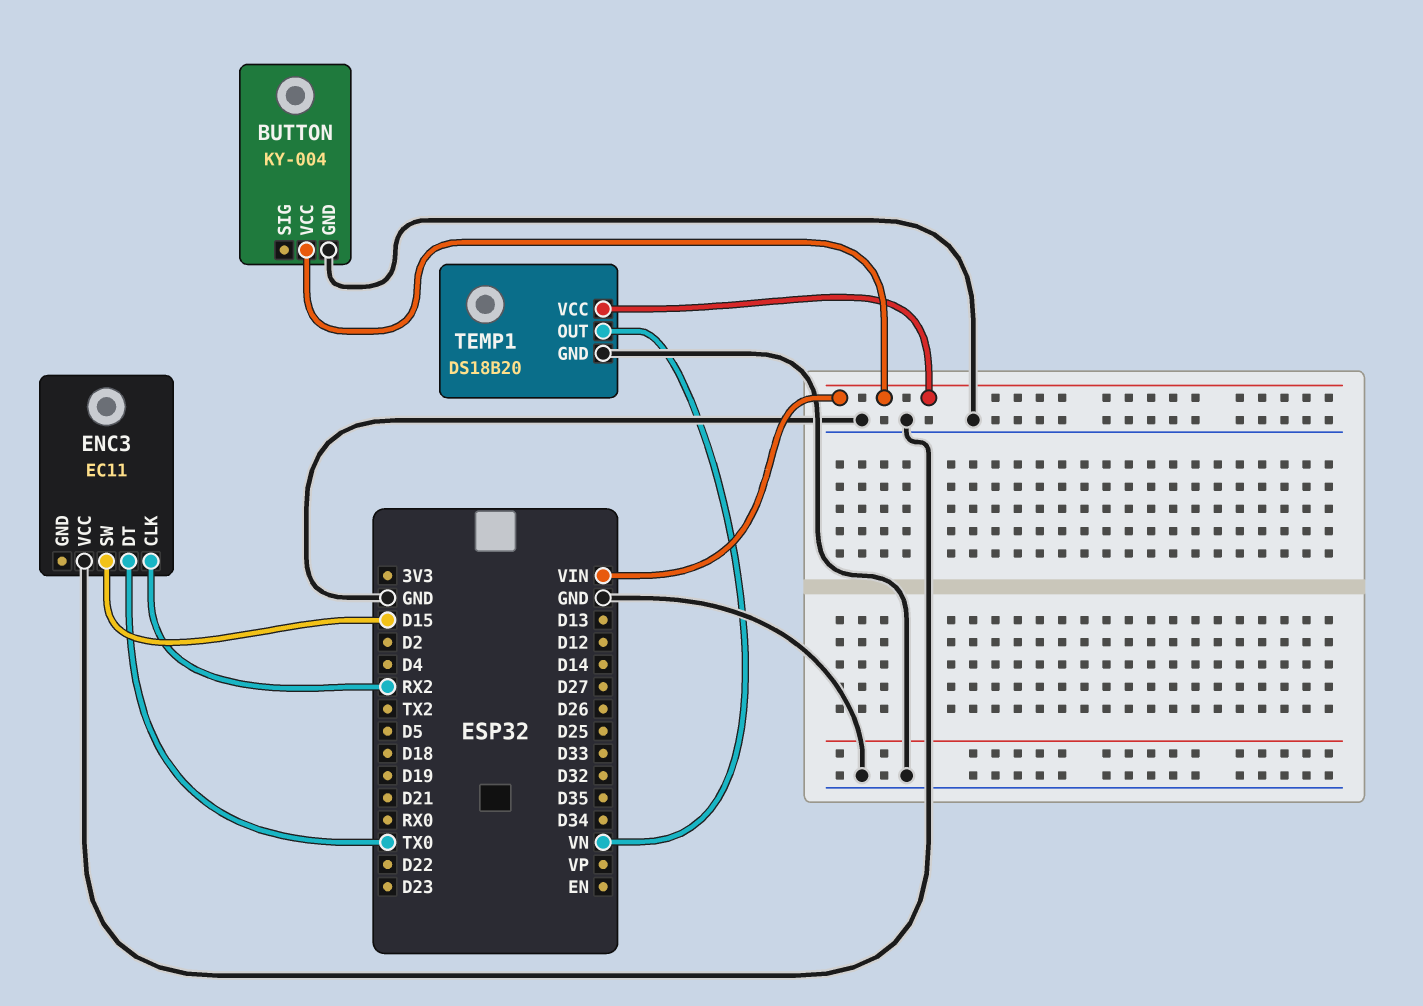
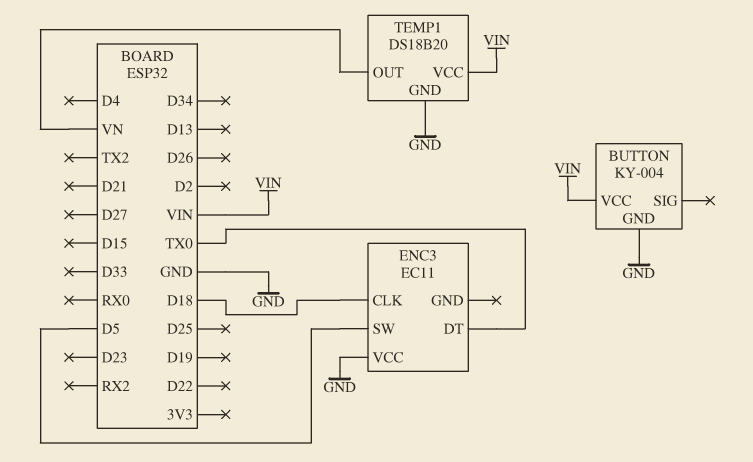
ENC3 pin CLK: RX2 -> D18
ENC3 pin SW: D15 -> D5

